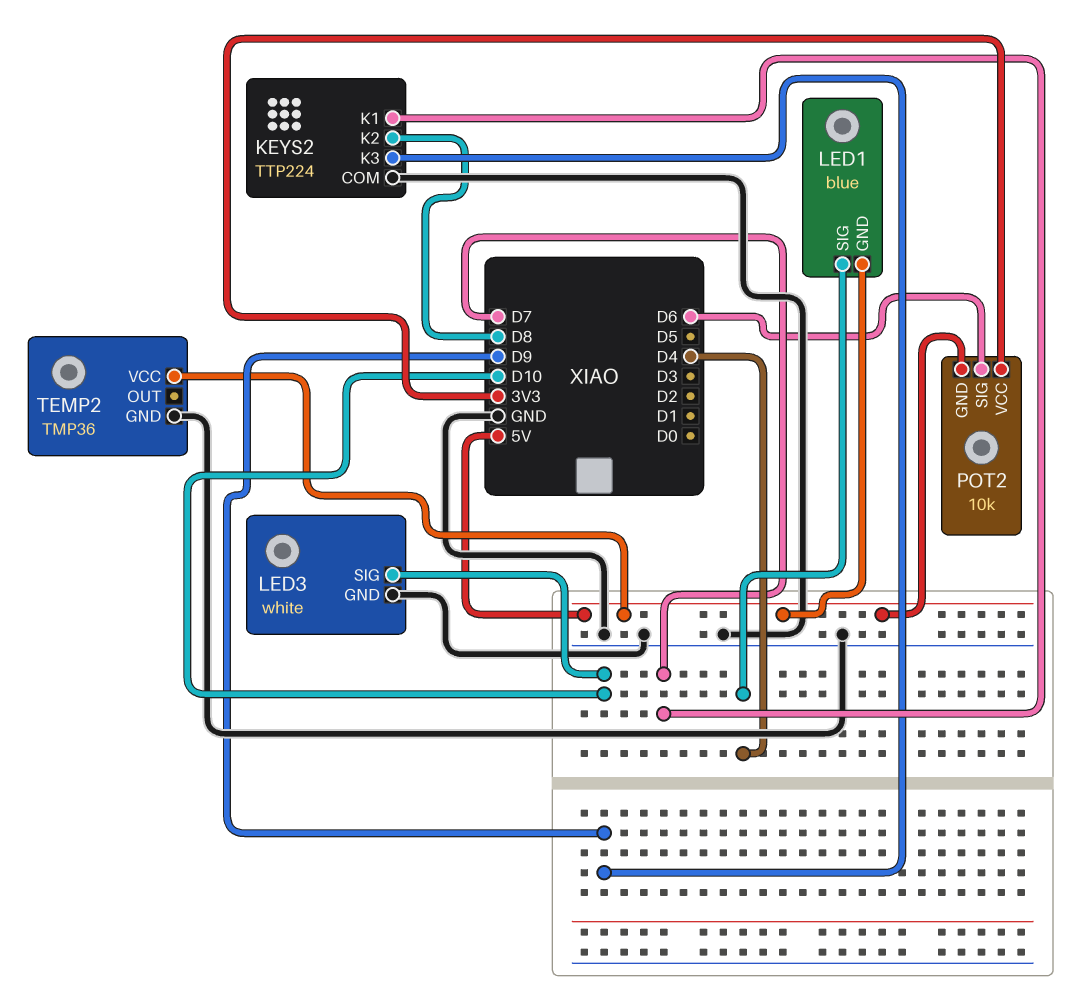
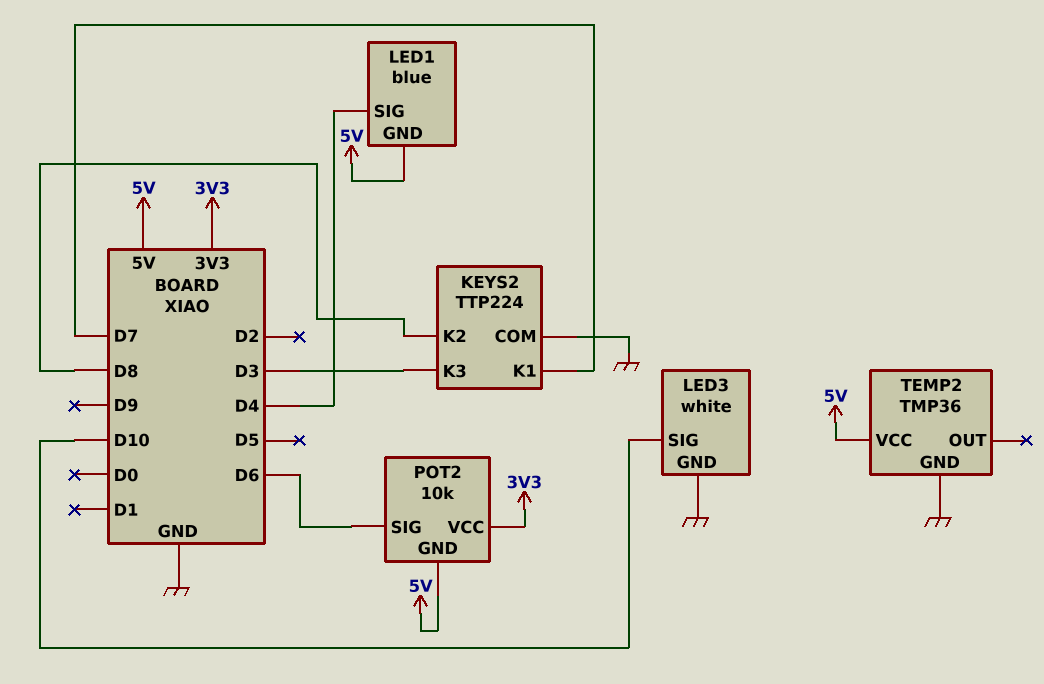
KEYS2 pin K3: D9 -> D3

